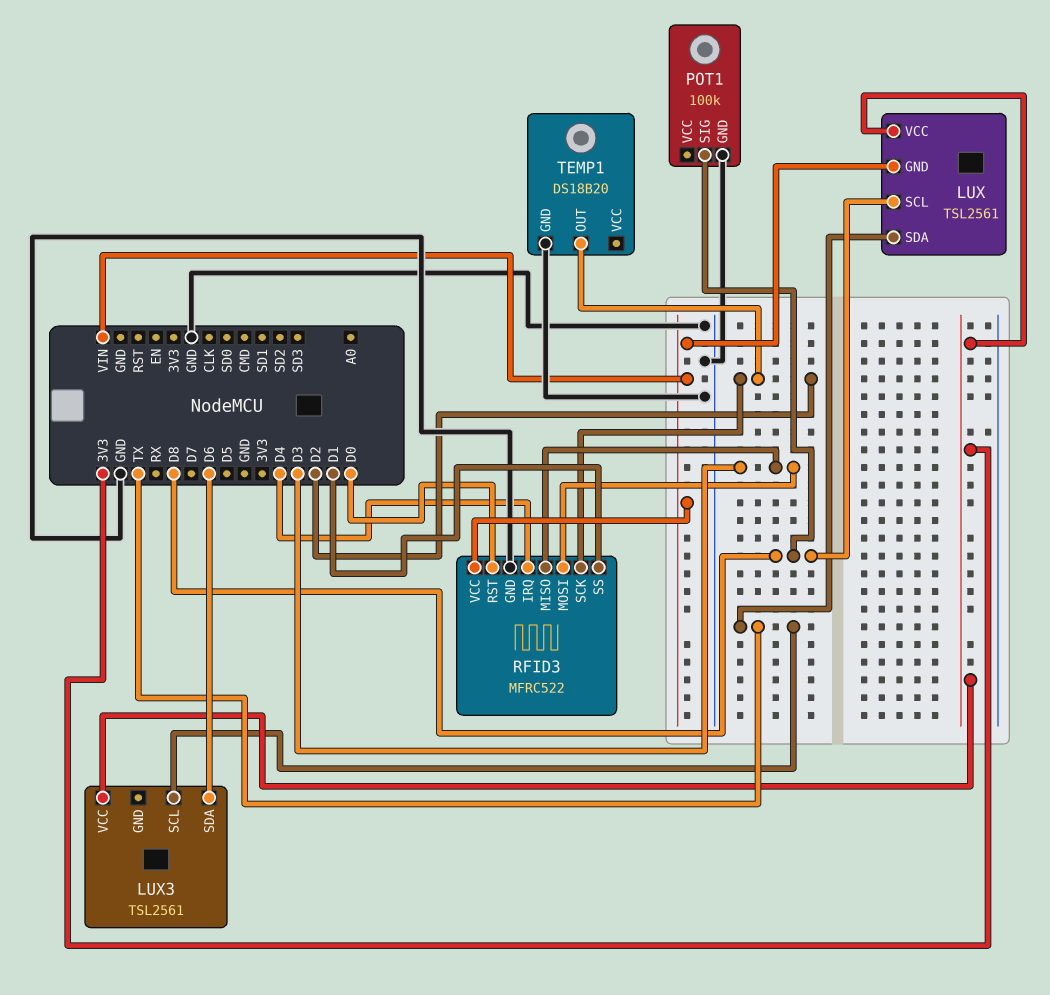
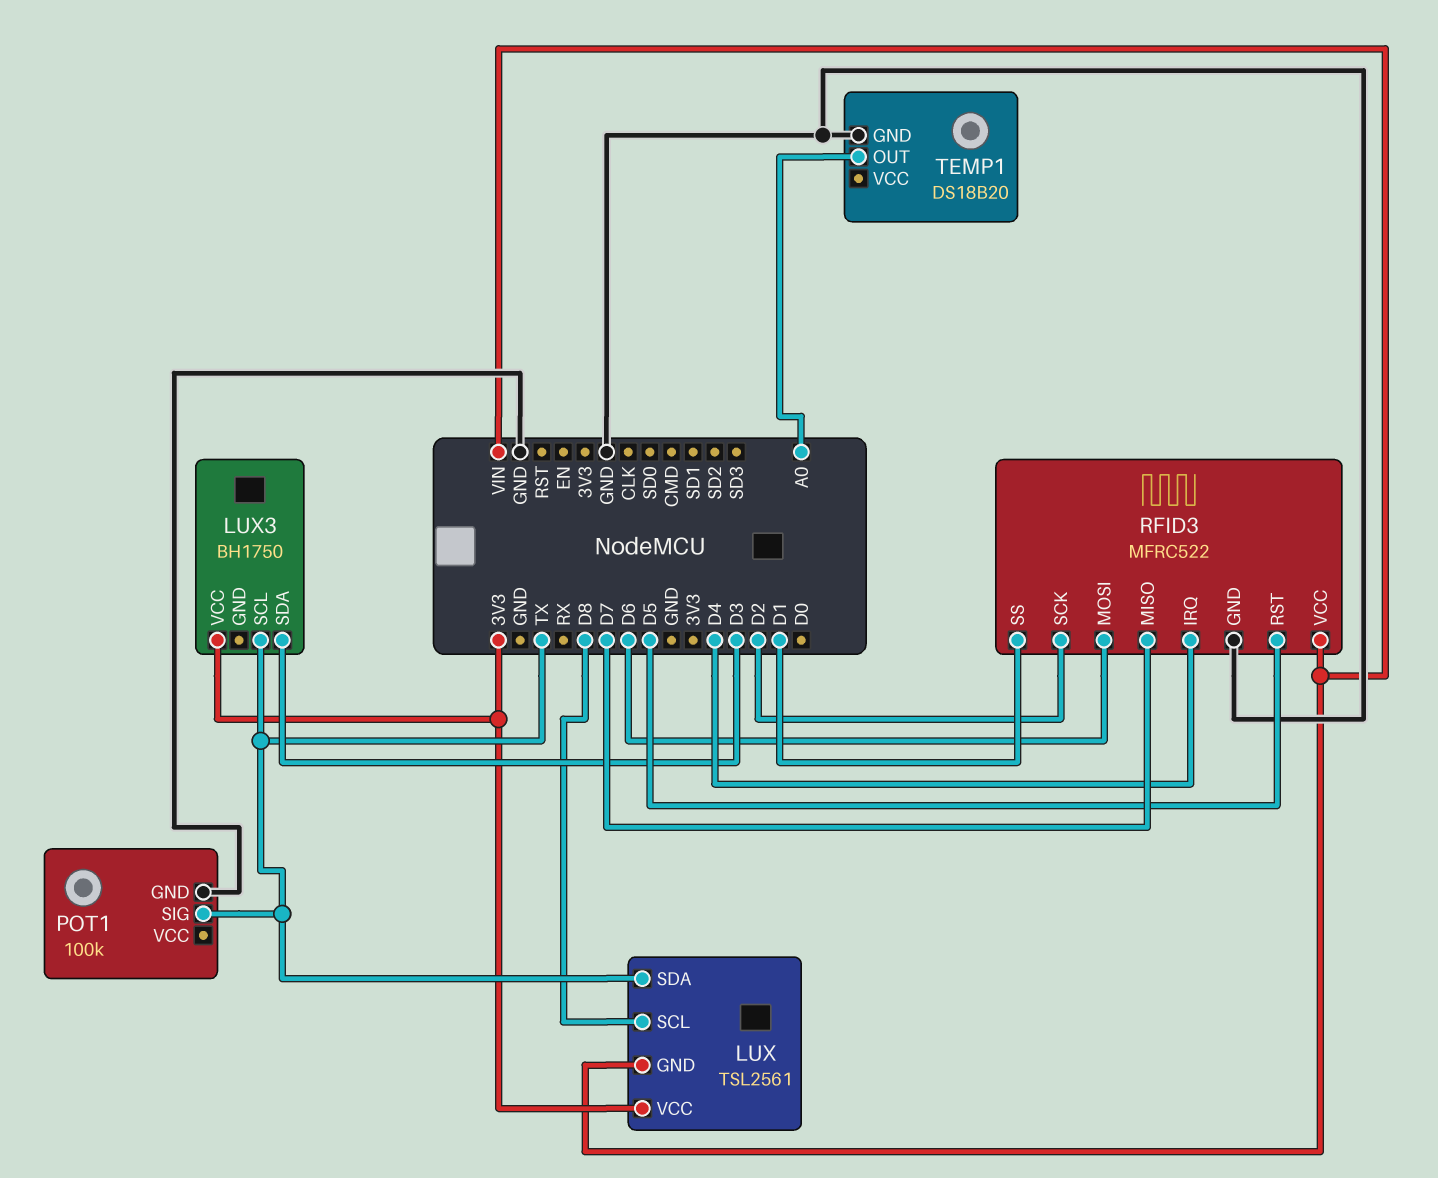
LUX3: TSL2561 -> BH1750
LUX3 pin SDA: D6 -> D3
POT1 pin SIG: D8 -> TX
RFID3 pin MISO: D3 -> D7
RFID3 pin MOSI: D3 -> D6
RFID3 pin RST: D0 -> D5
TEMP1 pin OUT: D2 -> A0

